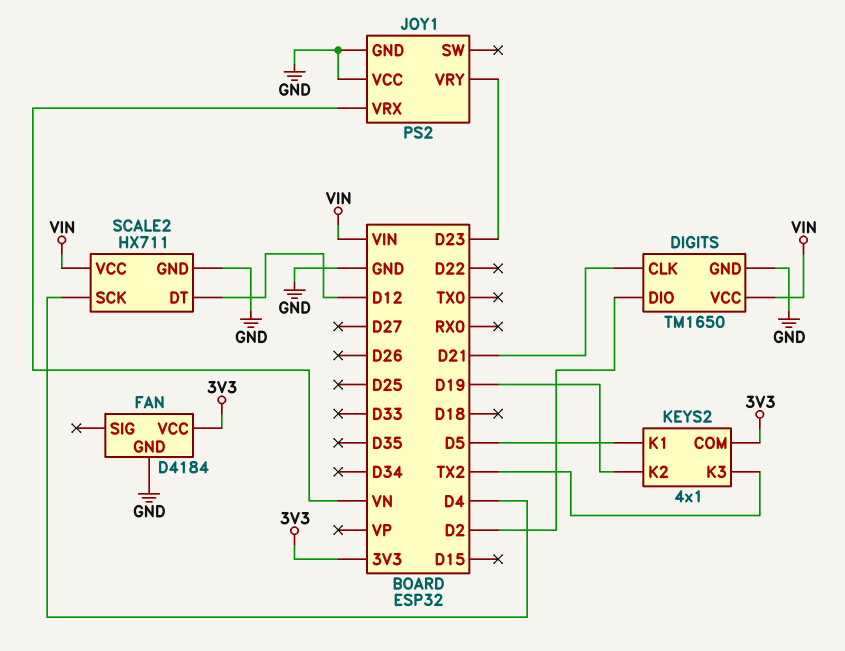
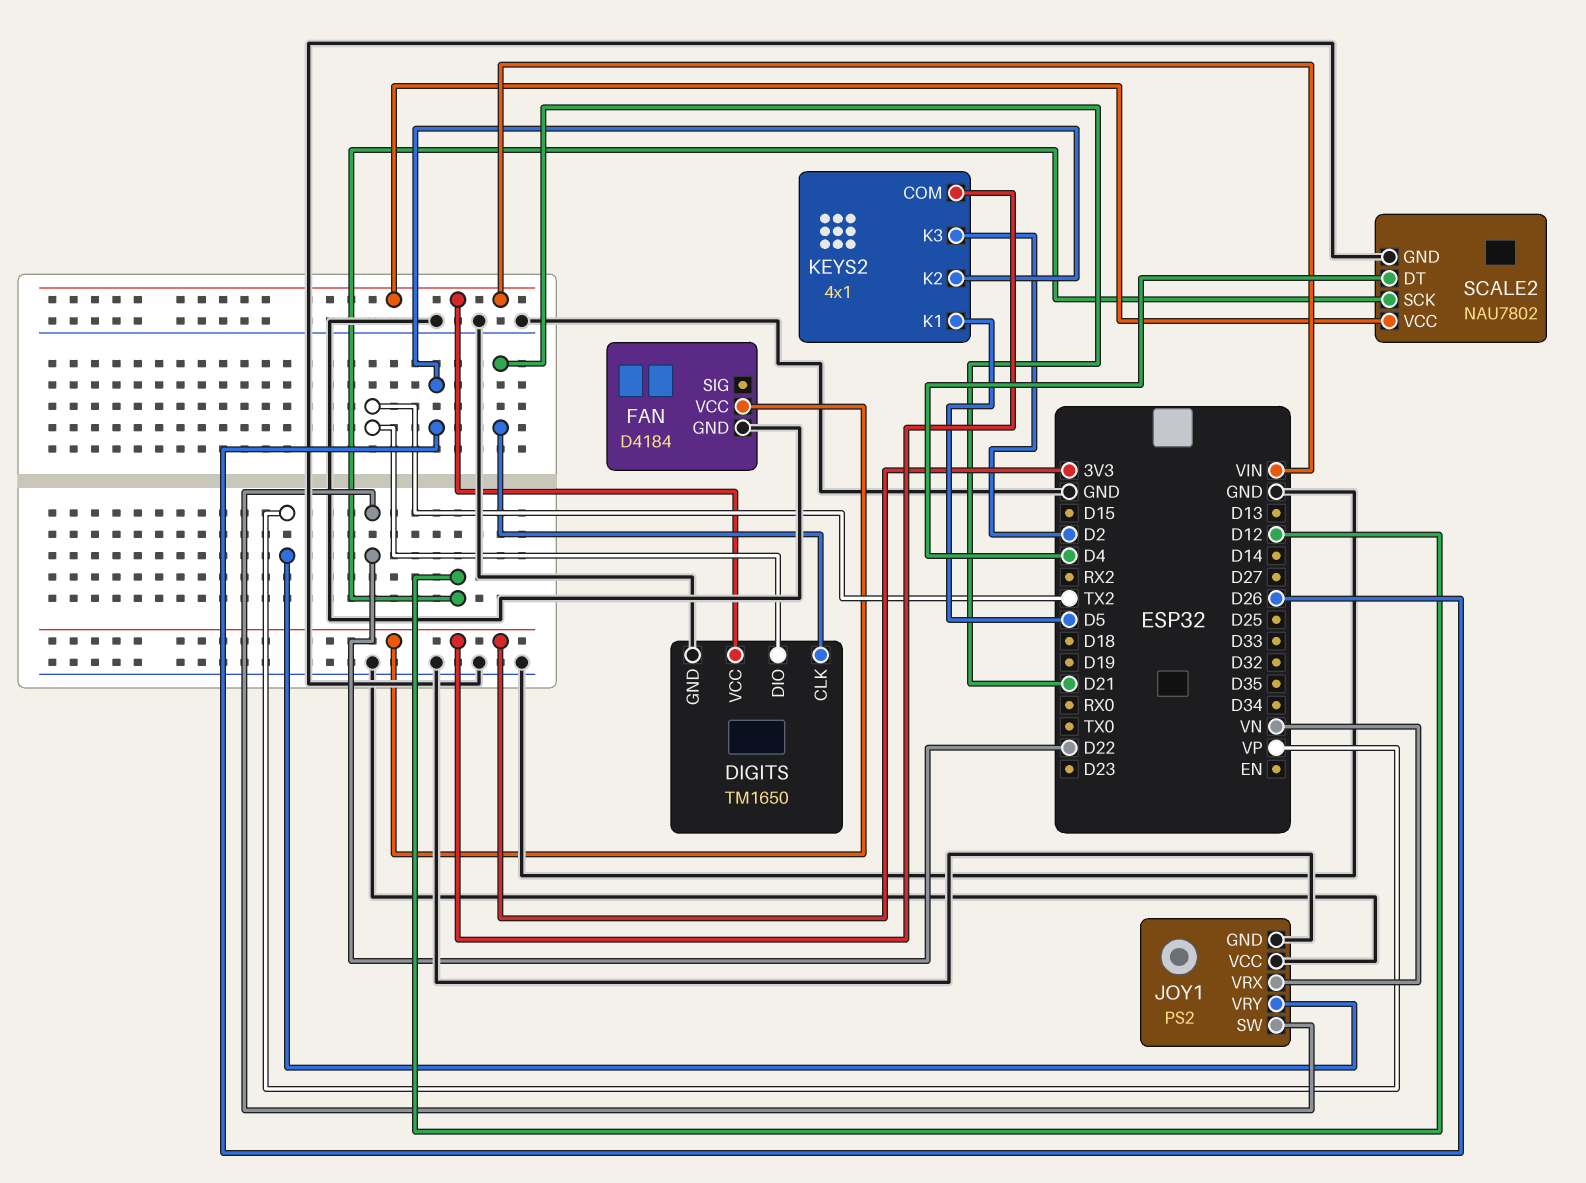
DIGITS pin DIO: D2 -> TX2
JOY1 pin SW: none -> D22
JOY1 pin VRY: D23 -> VP
KEYS2 pin K2: D19 -> D26
KEYS2 pin K3: TX2 -> D2
SCALE2: HX711 -> NAU7802
SCALE2 pin DT: D12 -> D4
SCALE2 pin SCK: D4 -> D12

